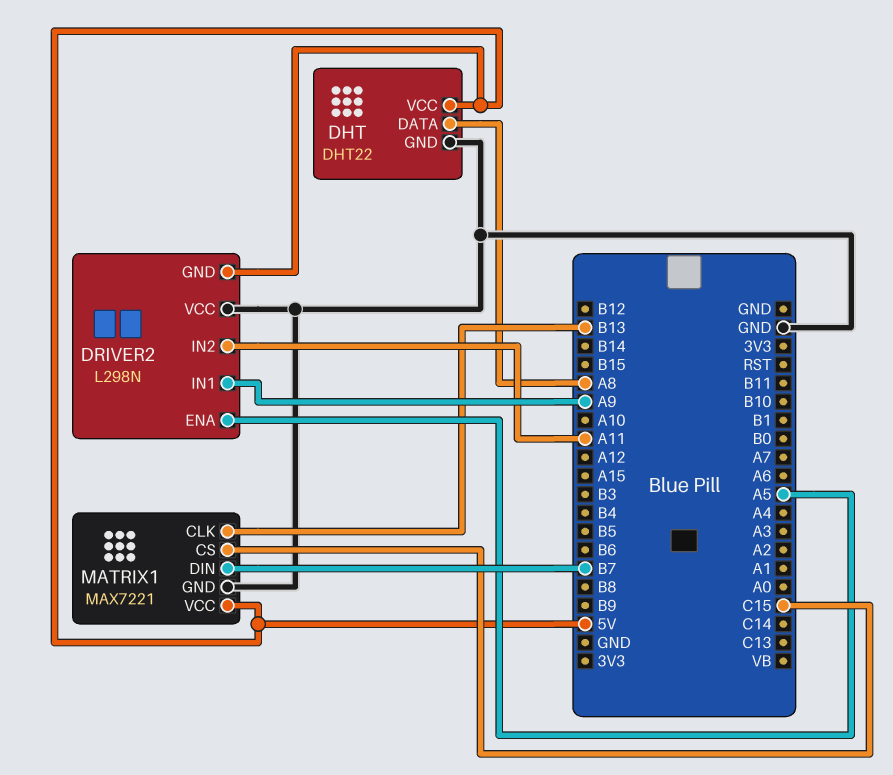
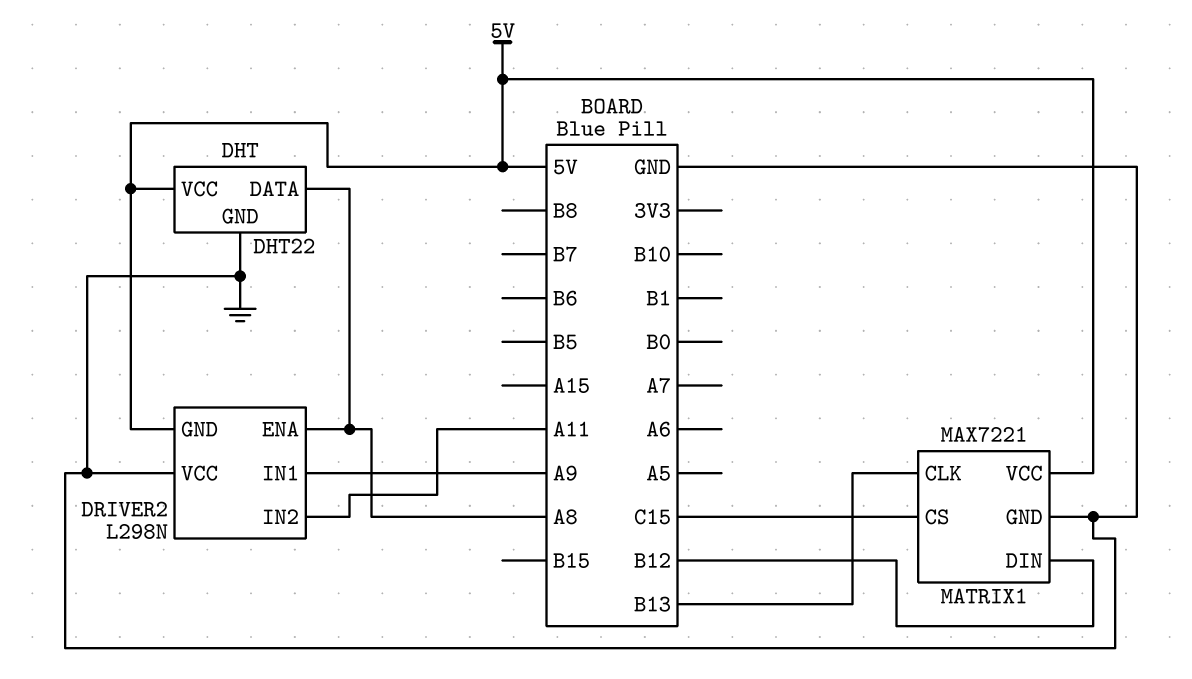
DRIVER2 pin ENA: A5 -> A8
MATRIX1 pin DIN: B7 -> B12

